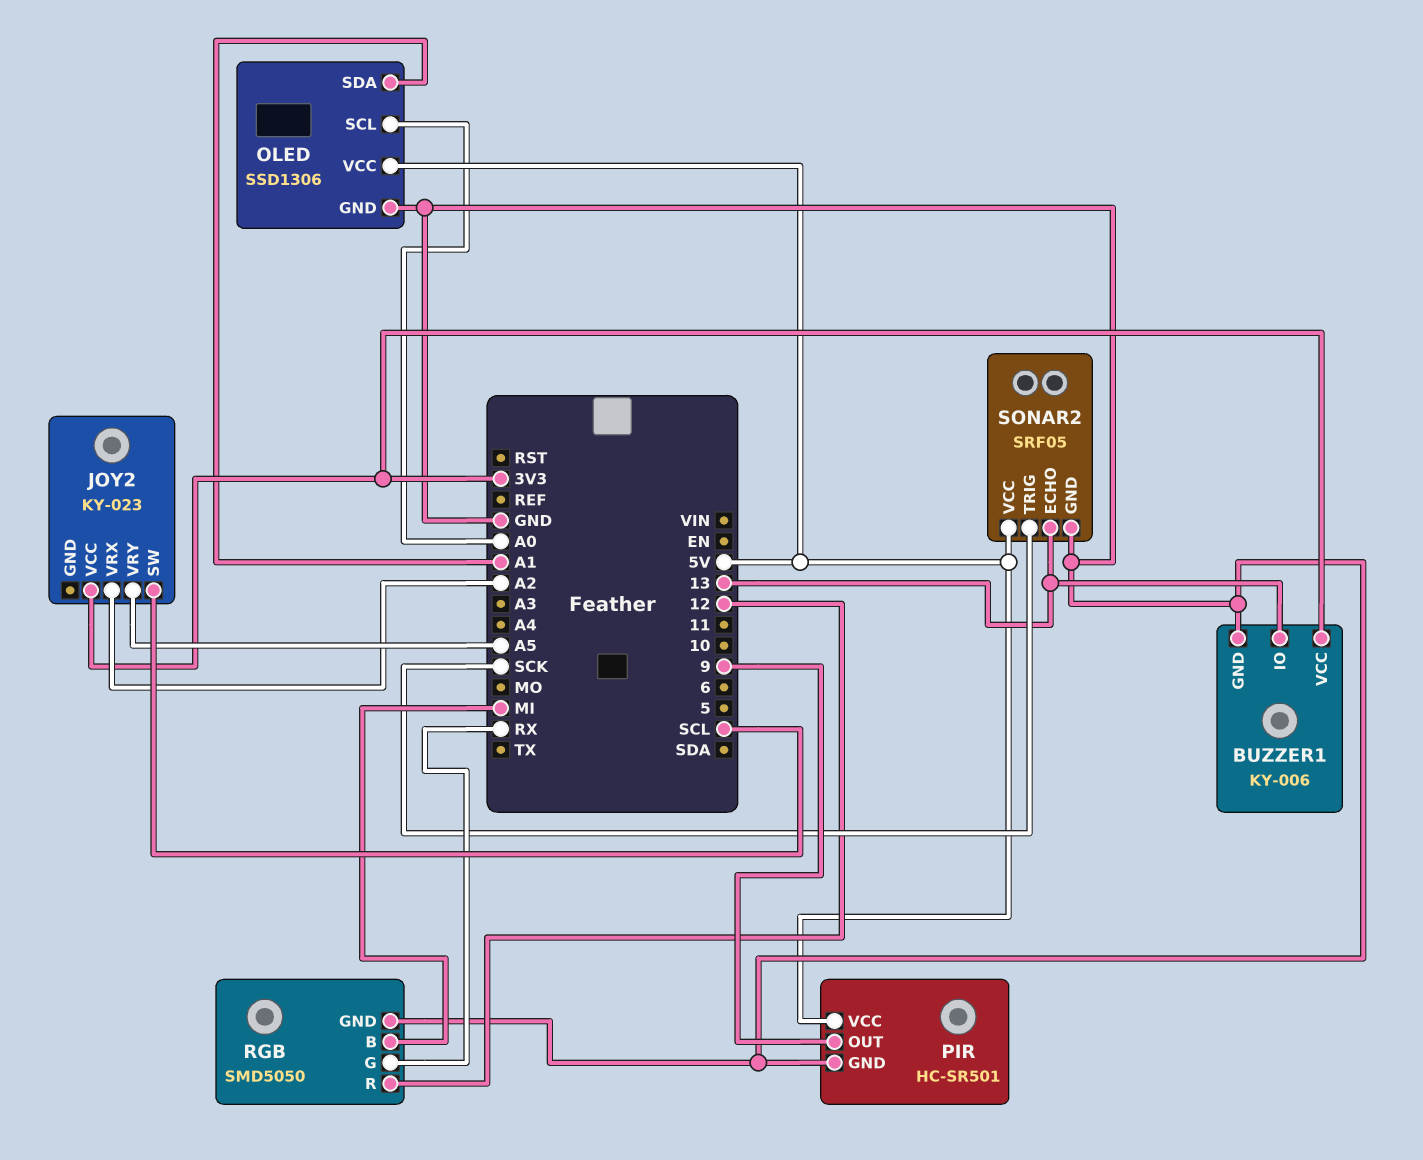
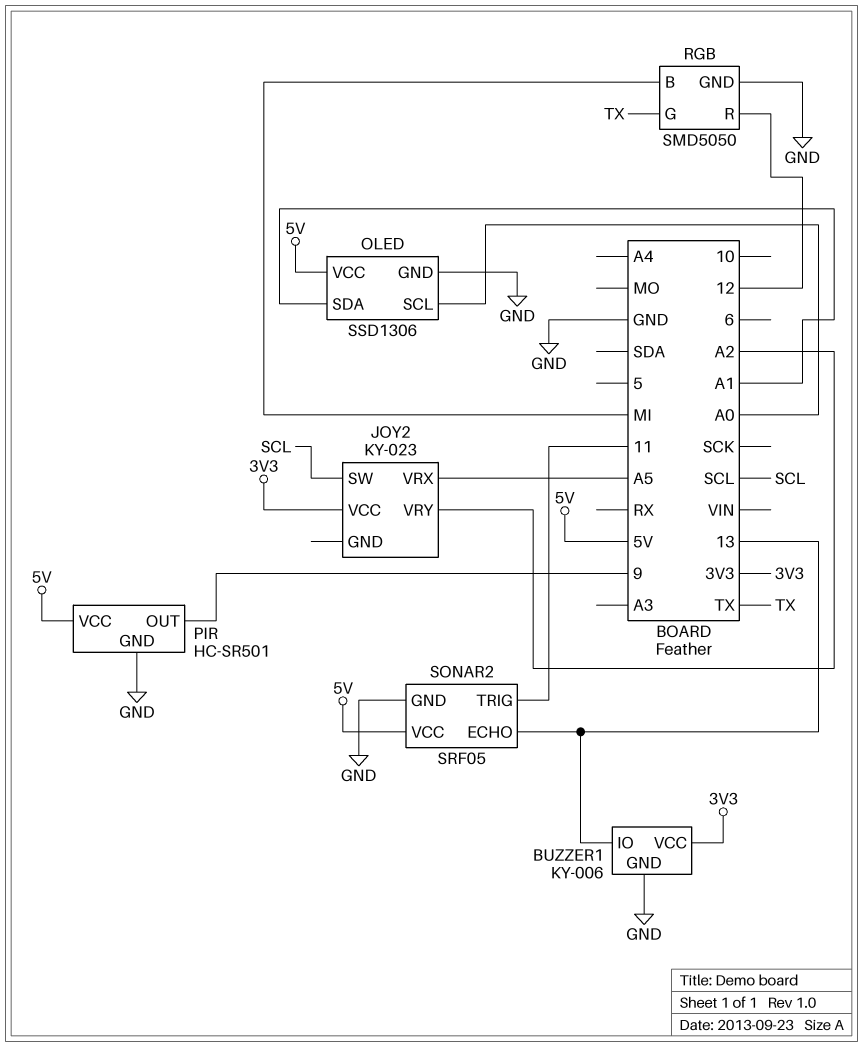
JOY2 pin VRX: A2 -> A5
JOY2 pin VRY: A5 -> A2
RGB pin G: RX -> TX
SONAR2 pin TRIG: SCK -> 11

